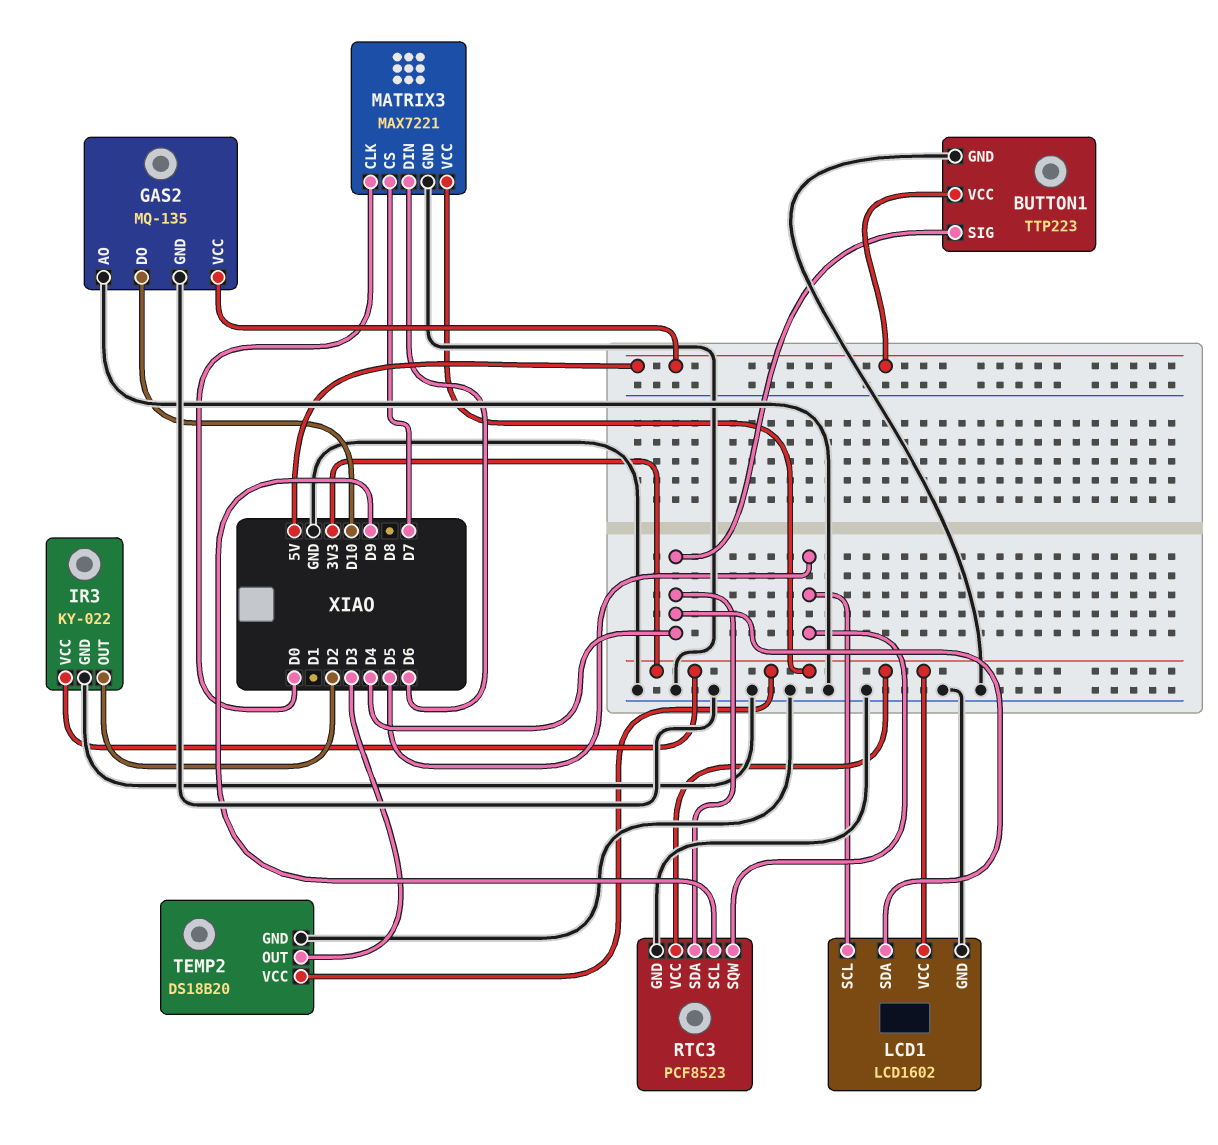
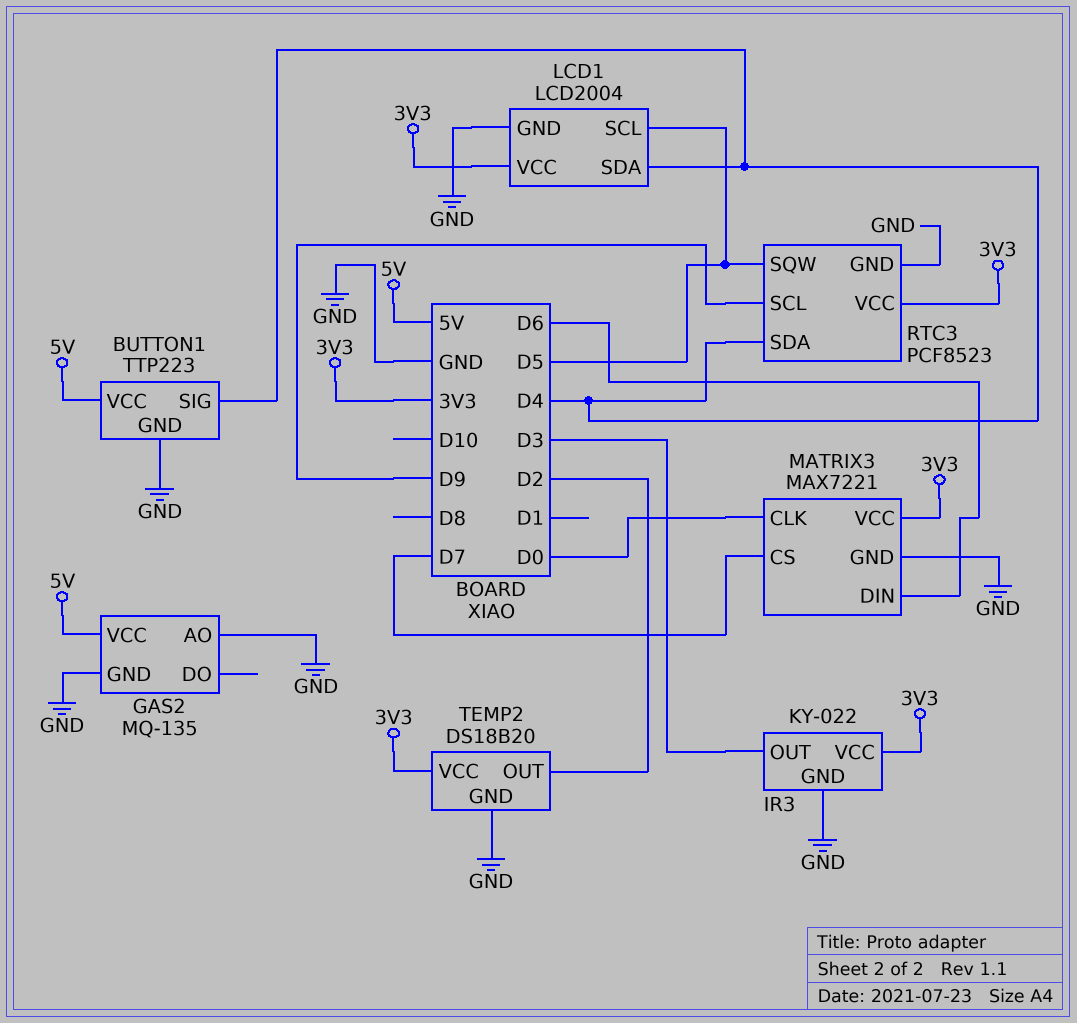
GAS2 pin DO: D10 -> none
IR3 pin OUT: D2 -> D3
LCD1: LCD1602 -> LCD2004
TEMP2 pin OUT: D3 -> D2

